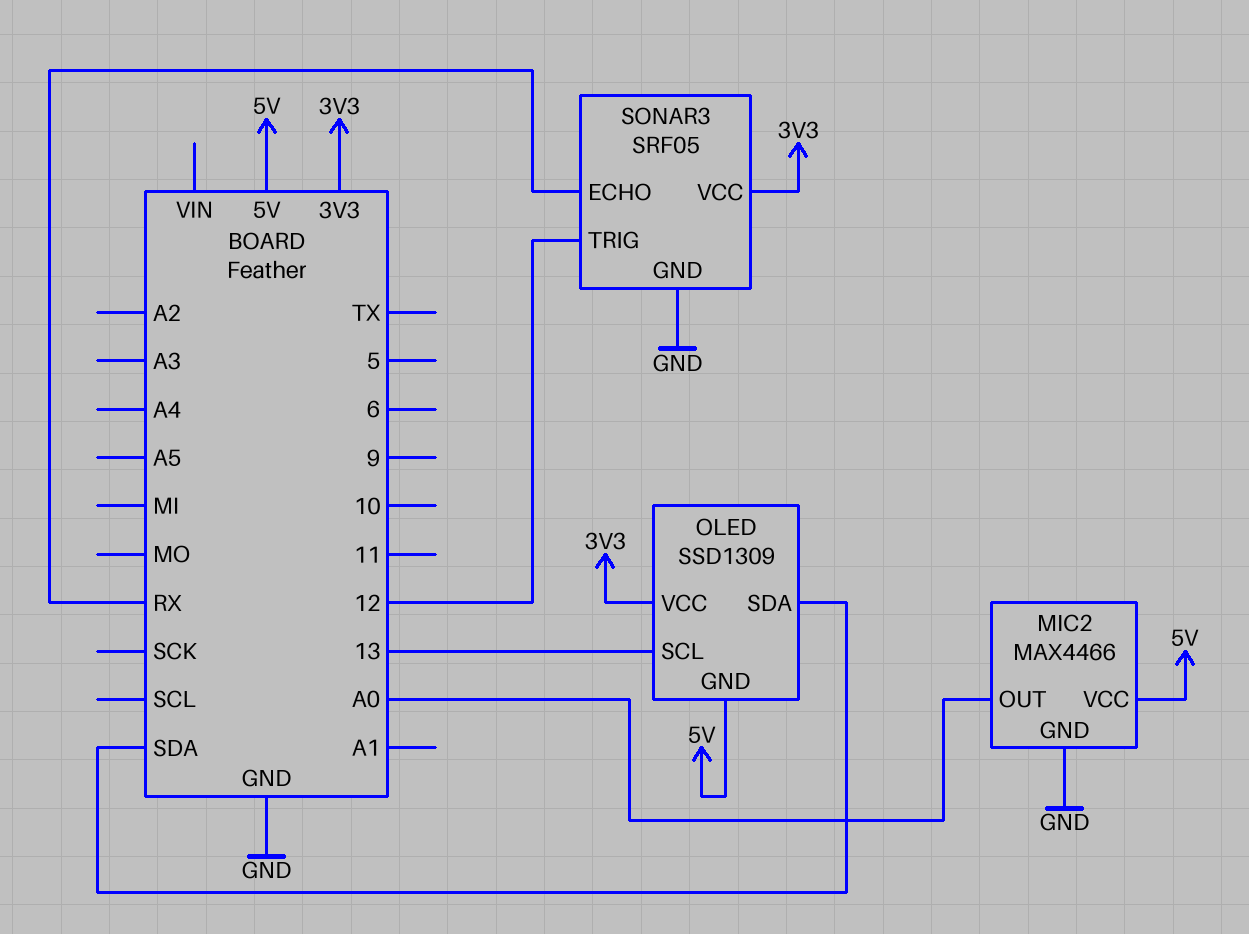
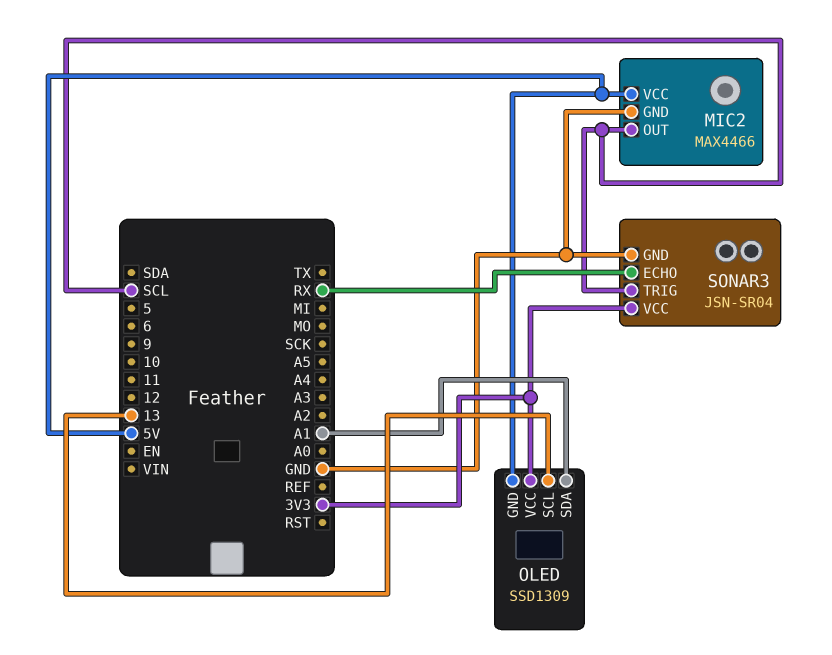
MIC2 pin OUT: A0 -> SCL
OLED pin SDA: SDA -> A1
SONAR3: SRF05 -> JSN-SR04
SONAR3 pin TRIG: 12 -> SCL

